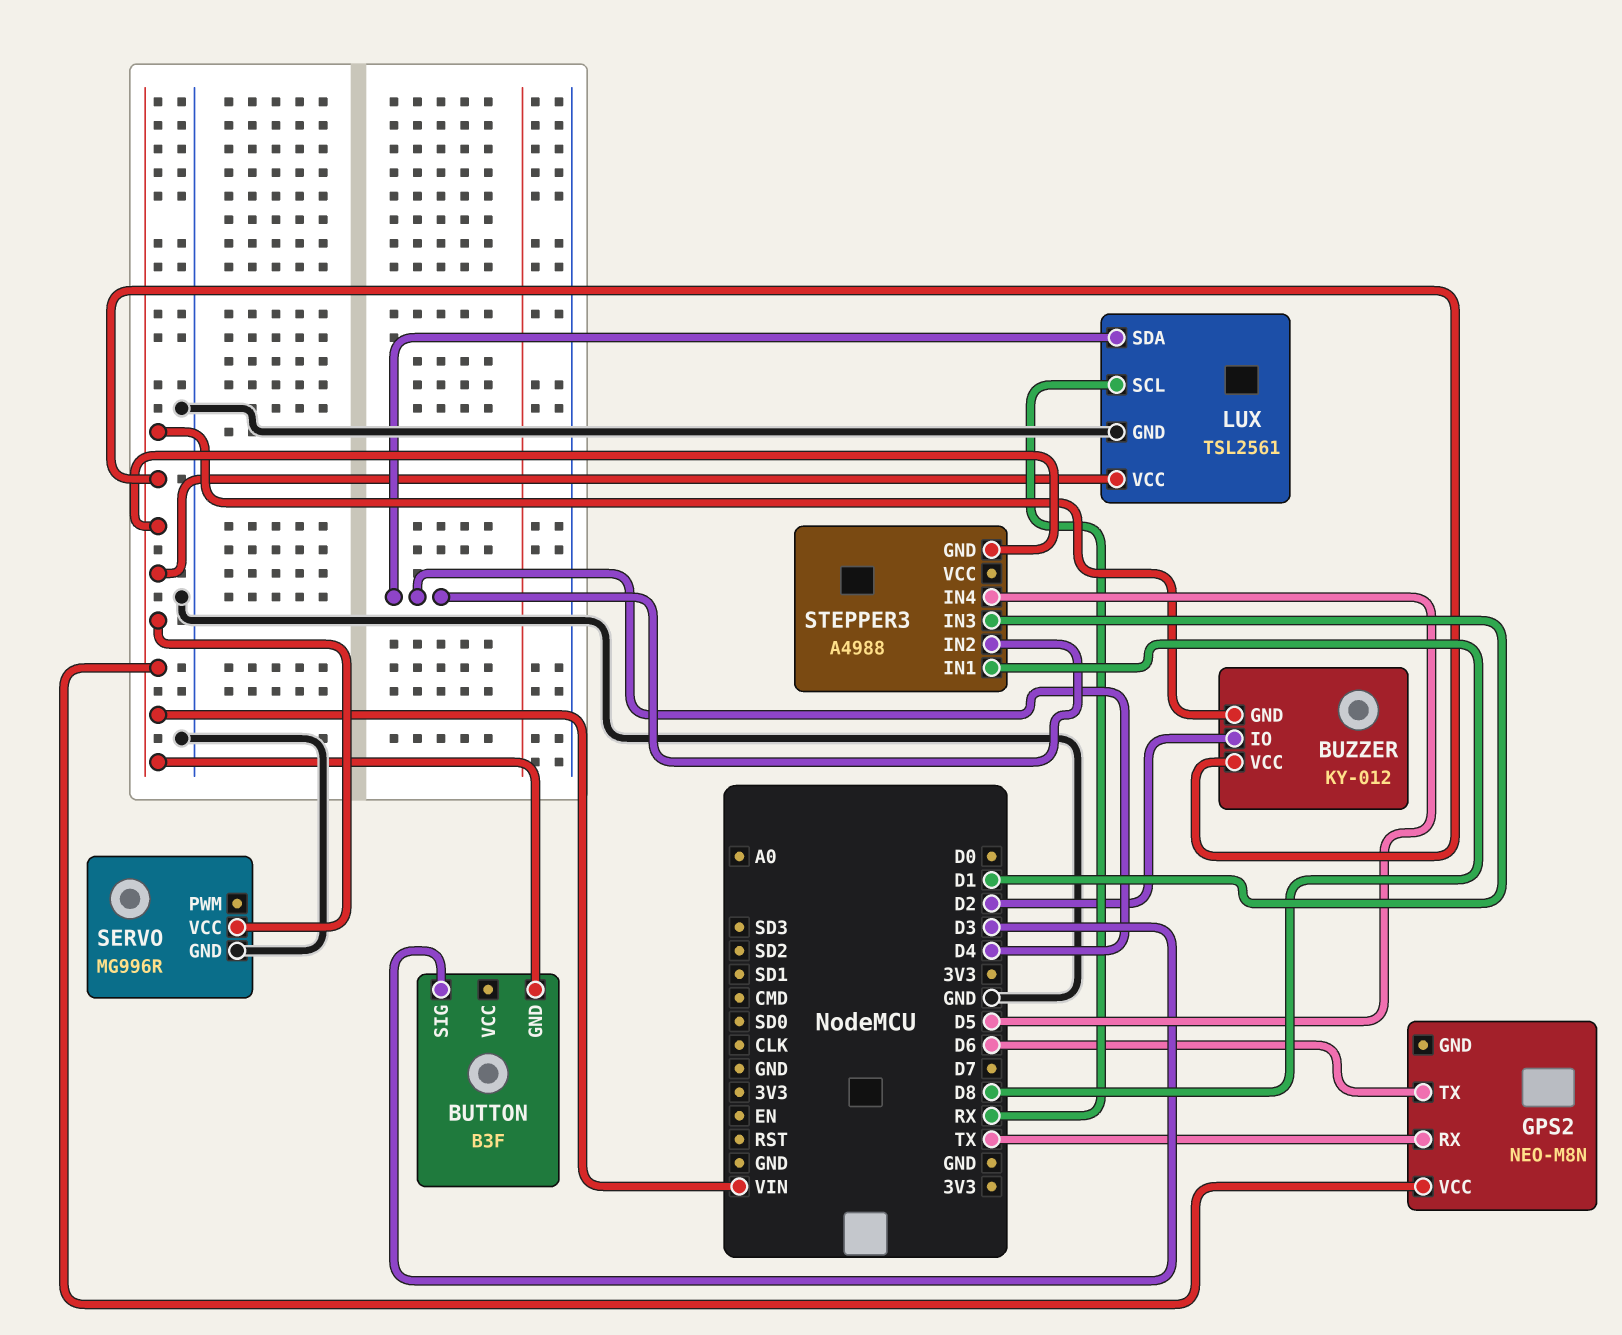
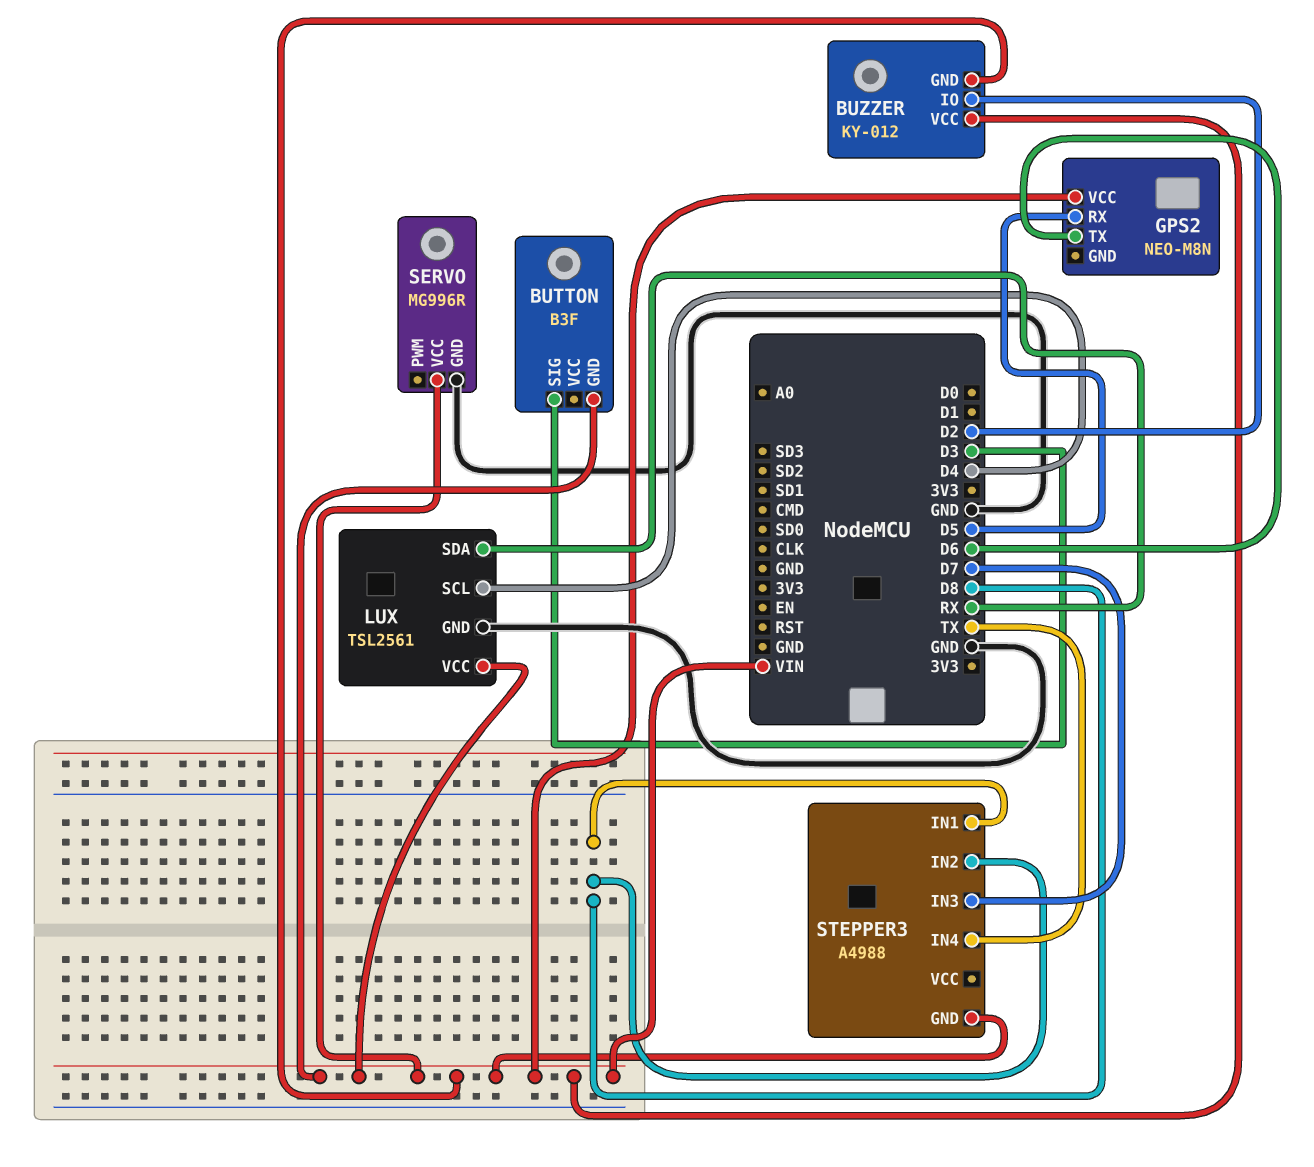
GPS2 pin RX: TX -> D5
LUX pin SCL: RX -> D4
LUX pin SDA: D4 -> RX
STEPPER3 pin IN2: D4 -> D8
STEPPER3 pin IN3: D1 -> D7
STEPPER3 pin IN4: D5 -> TX

